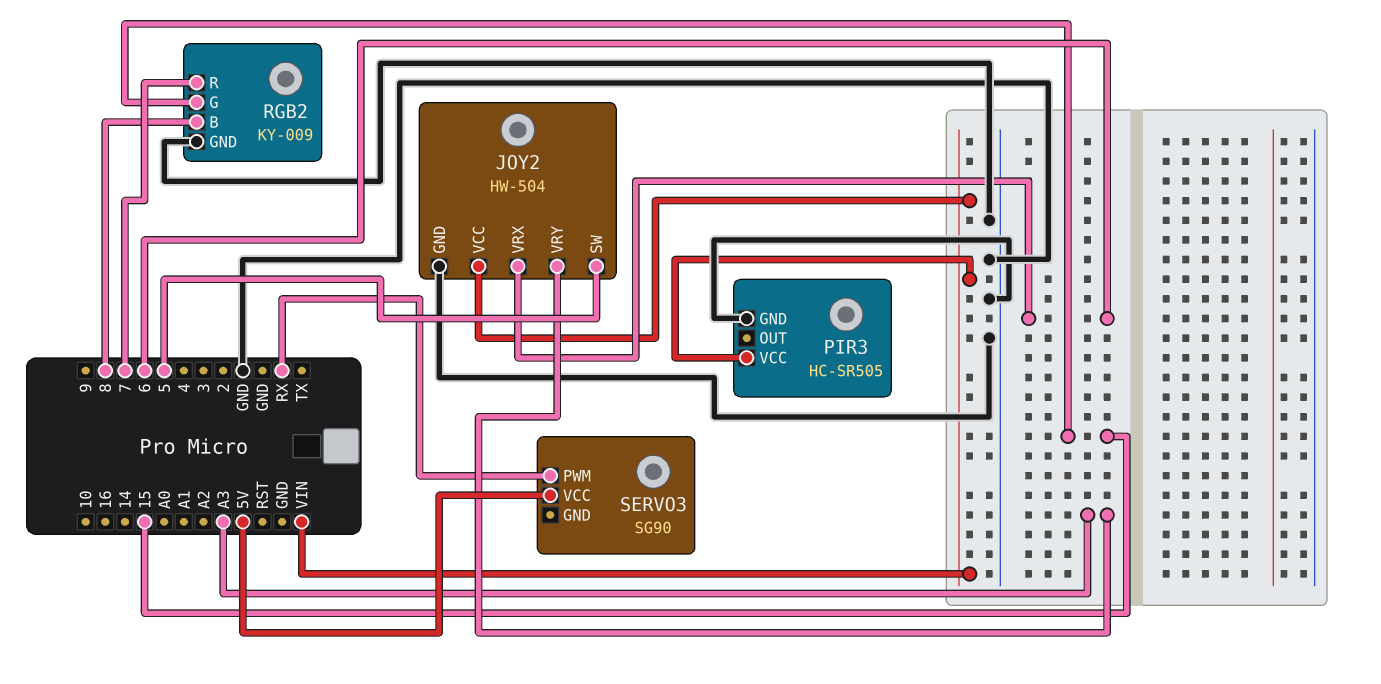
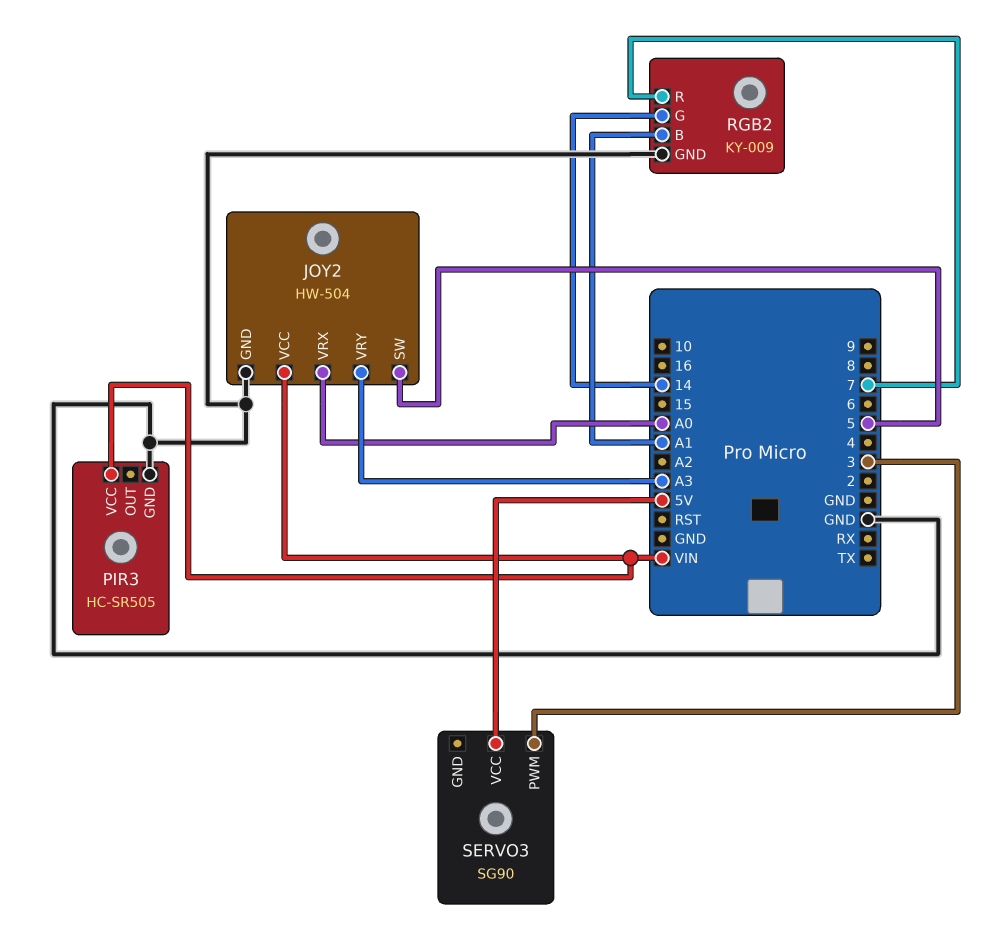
JOY2 pin VRX: 6 -> A0
RGB2 pin B: 8 -> A1
RGB2 pin G: 15 -> 14
SERVO3 pin PWM: RX -> 3

